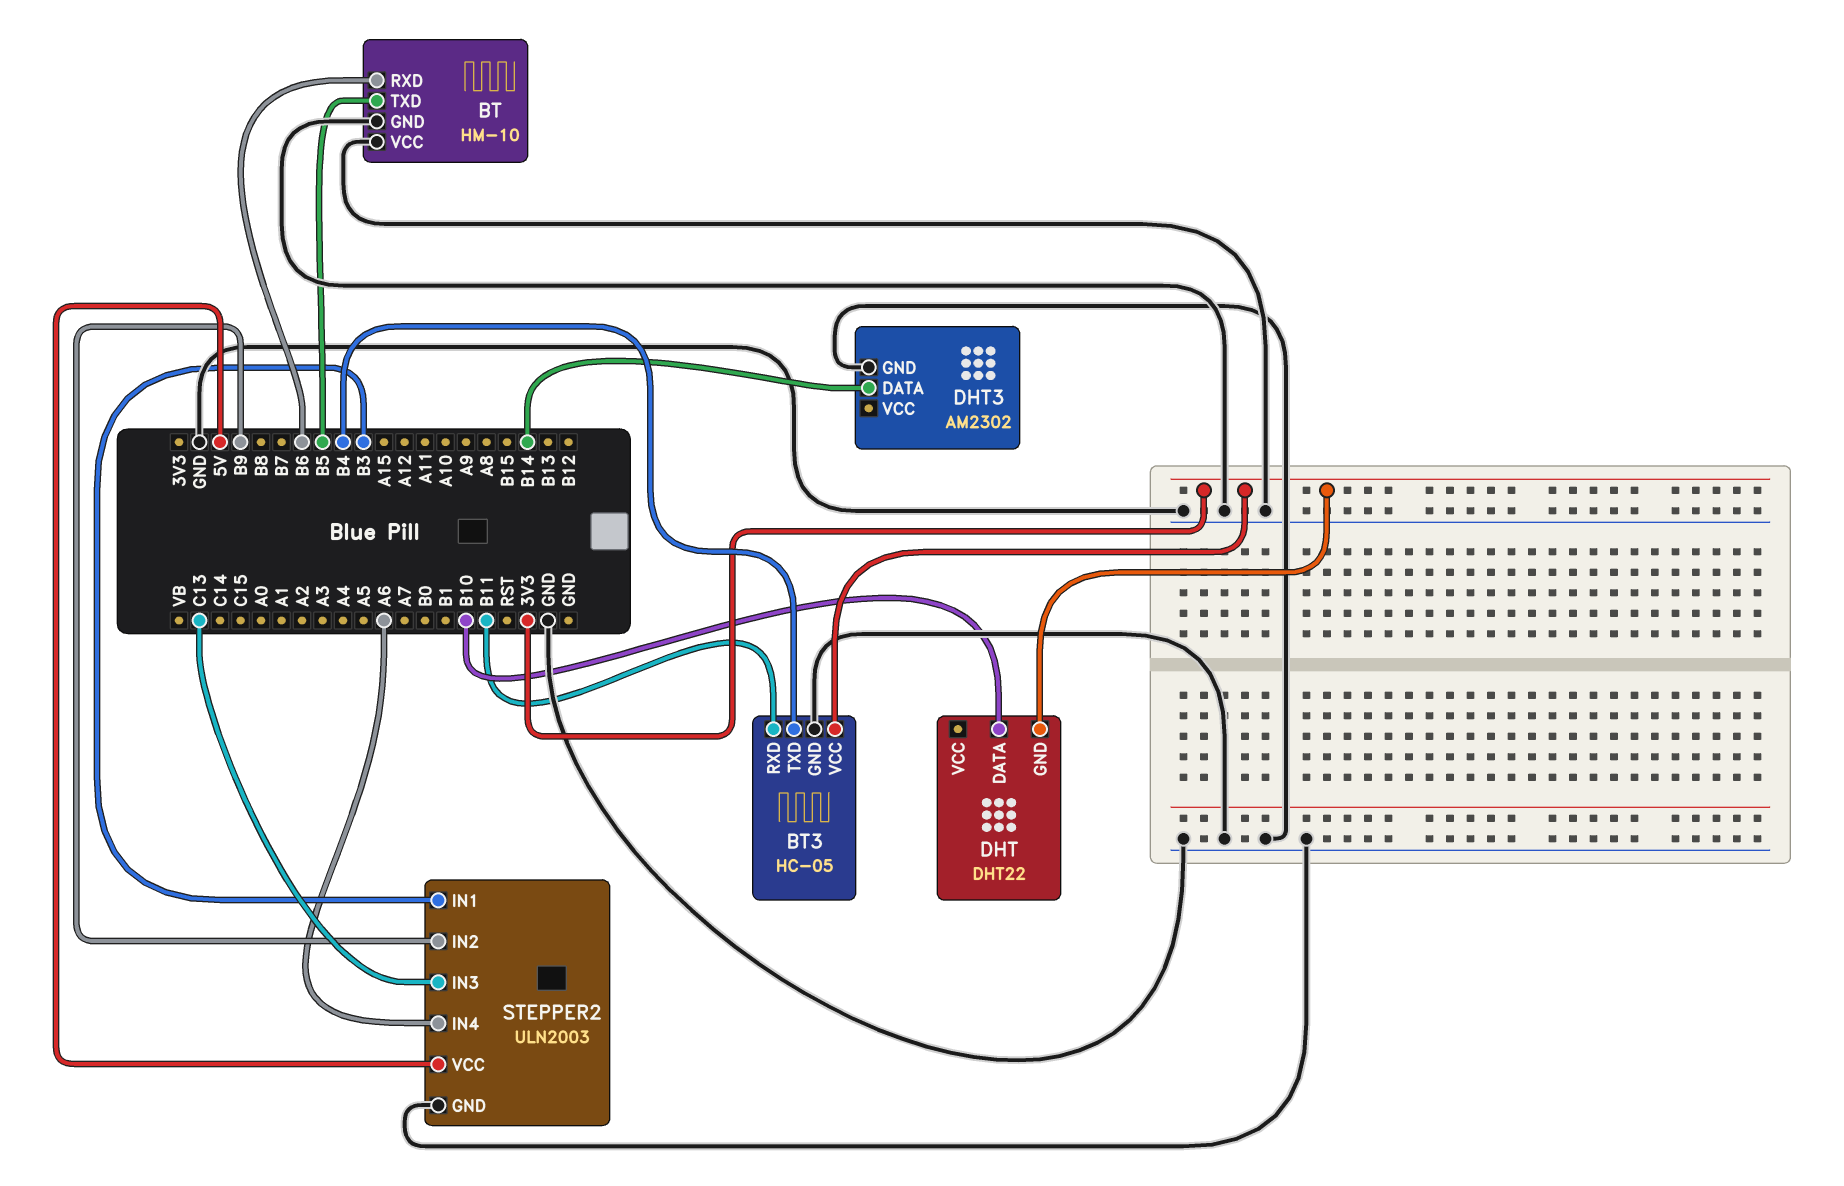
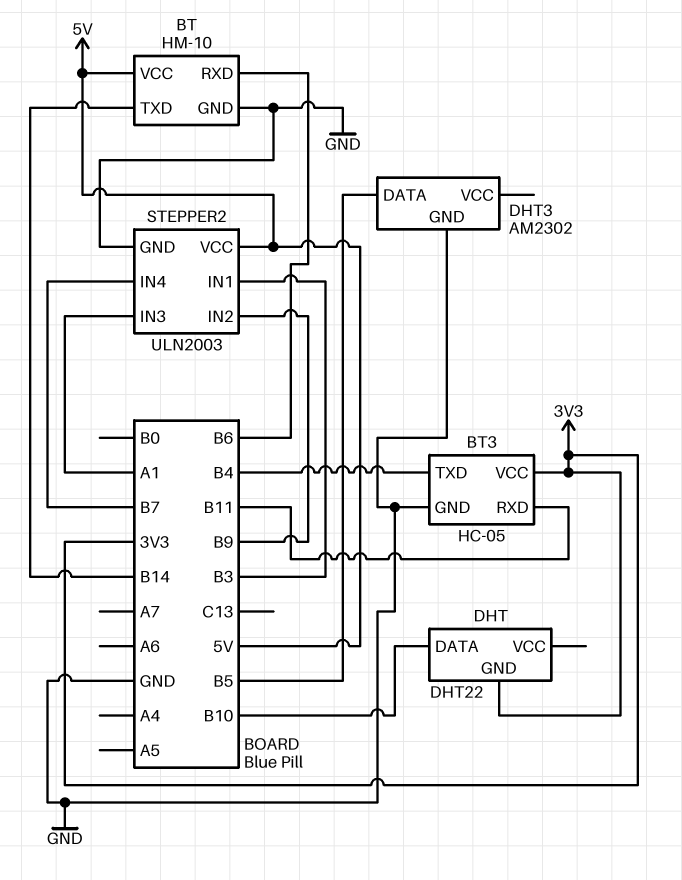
BT pin TXD: B5 -> B14
BT pin VCC: GND -> 5V
DHT3 pin DATA: B14 -> B5
STEPPER2 pin IN3: C13 -> A1
STEPPER2 pin IN4: A6 -> B7

